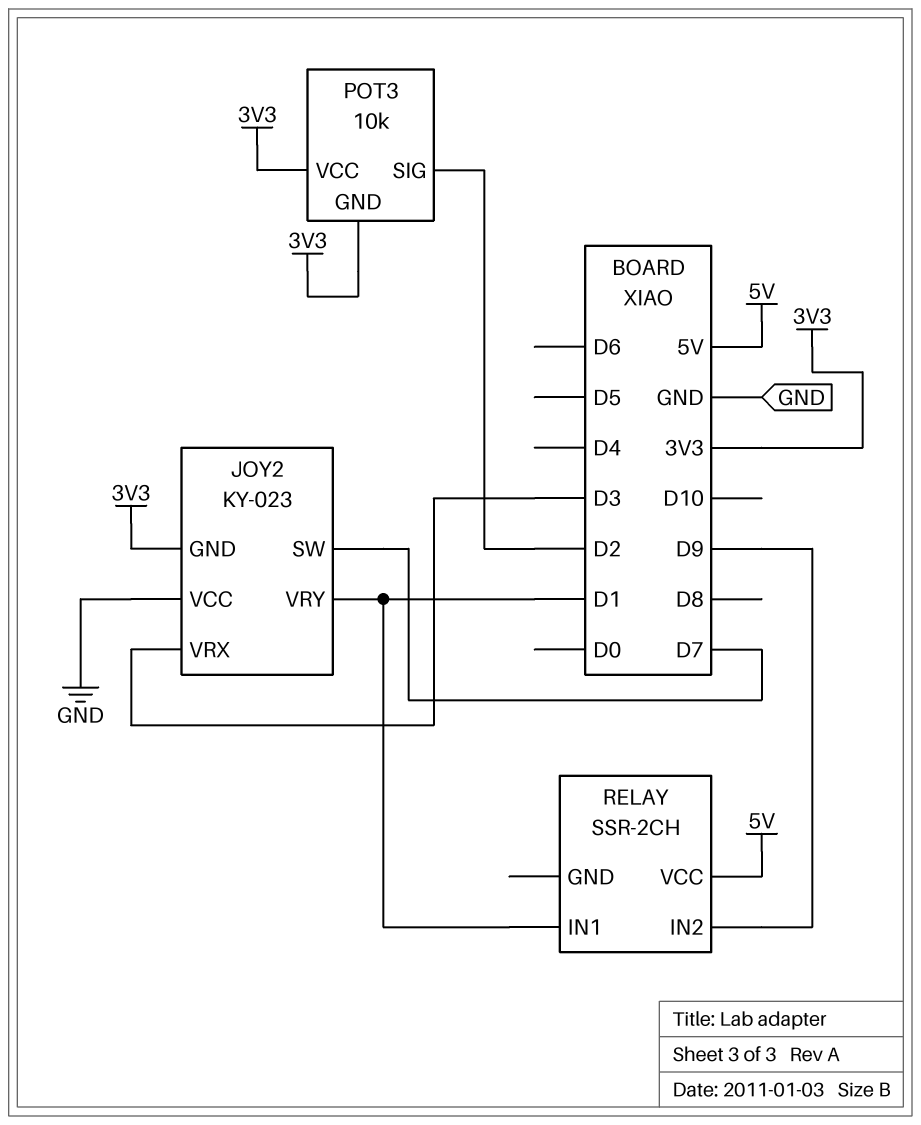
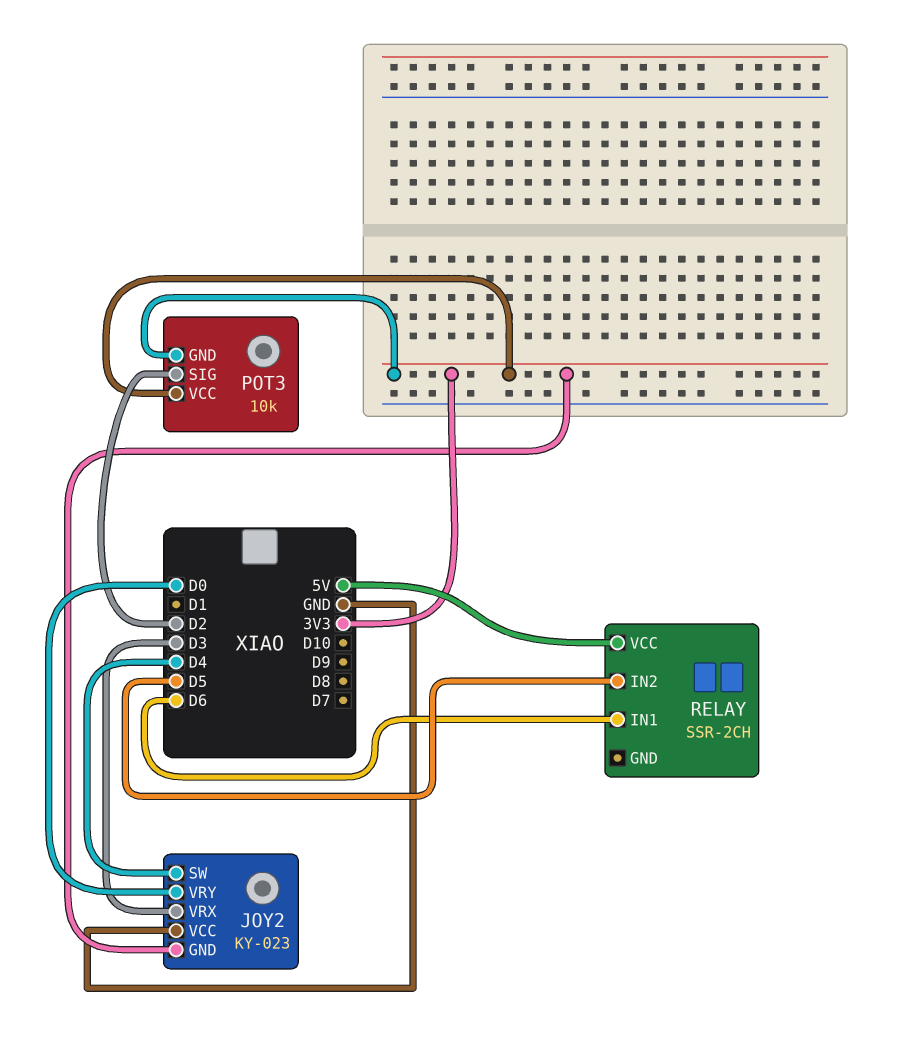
JOY2 pin SW: D7 -> D4
JOY2 pin VRY: D1 -> D0
RELAY pin IN1: D1 -> D6
RELAY pin IN2: D9 -> D5

